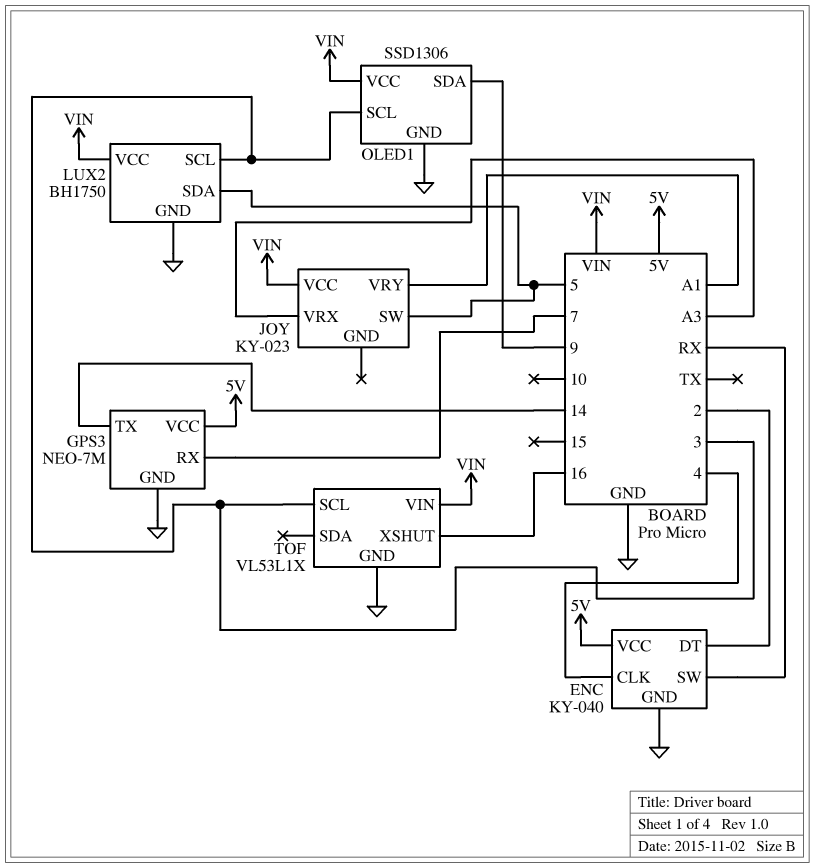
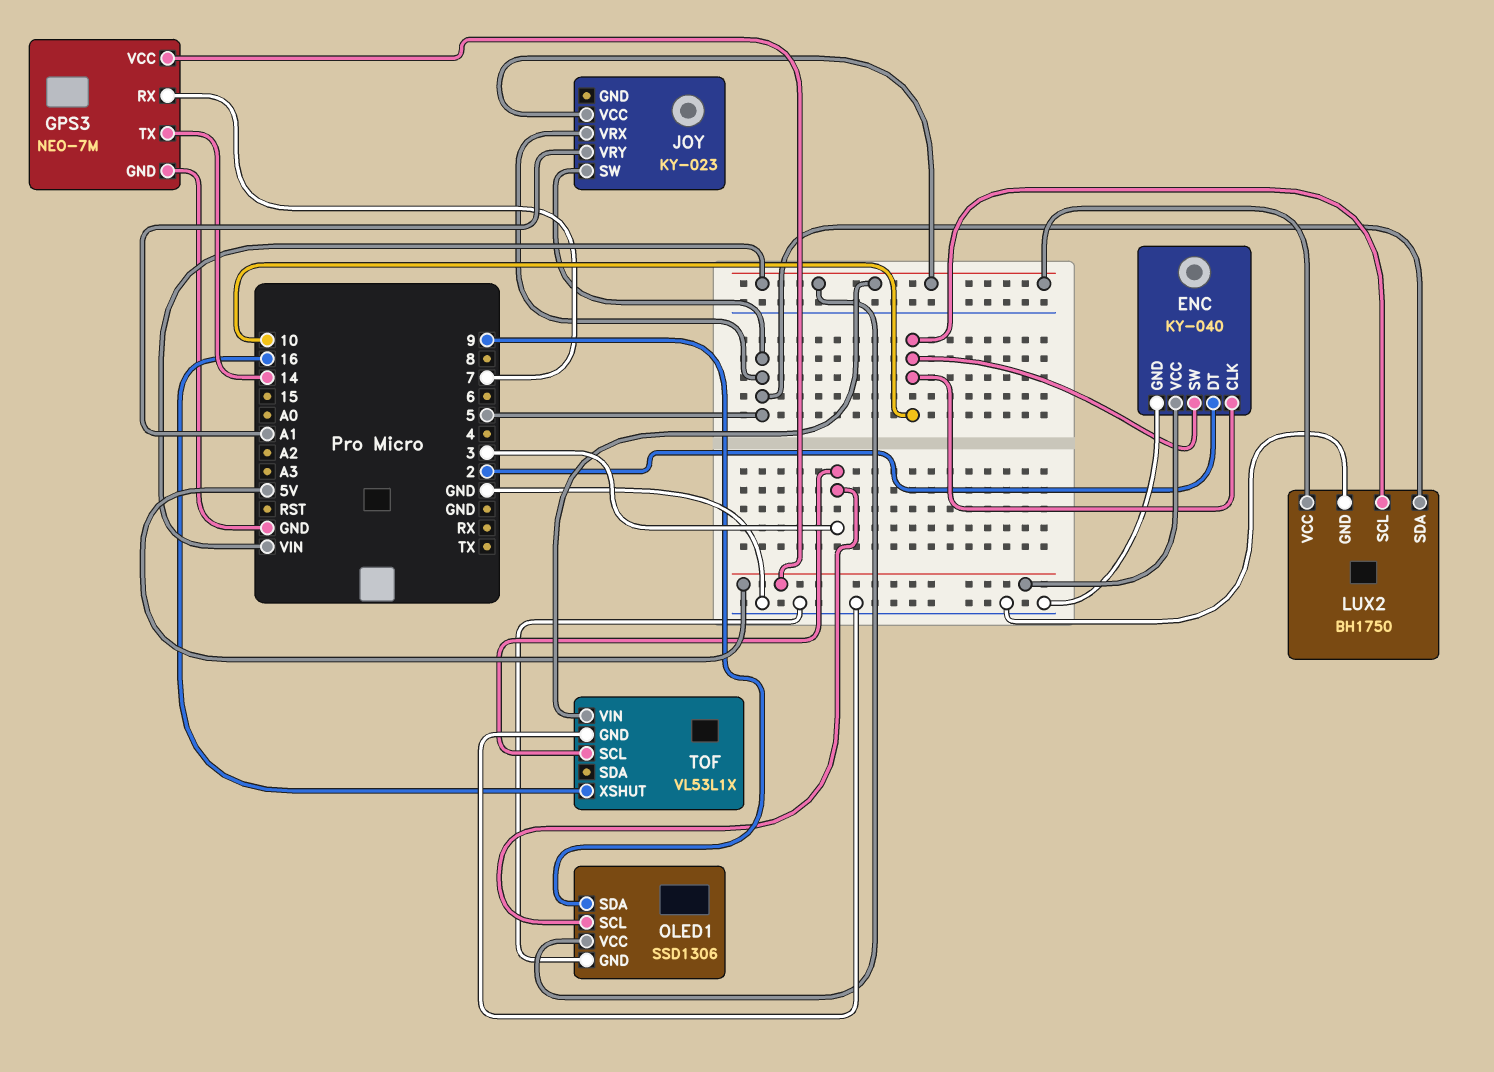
ENC pin CLK: 4 -> 10
ENC pin SW: RX -> 10
JOY pin VRX: A3 -> 5
LUX2 pin SCL: 3 -> 10

